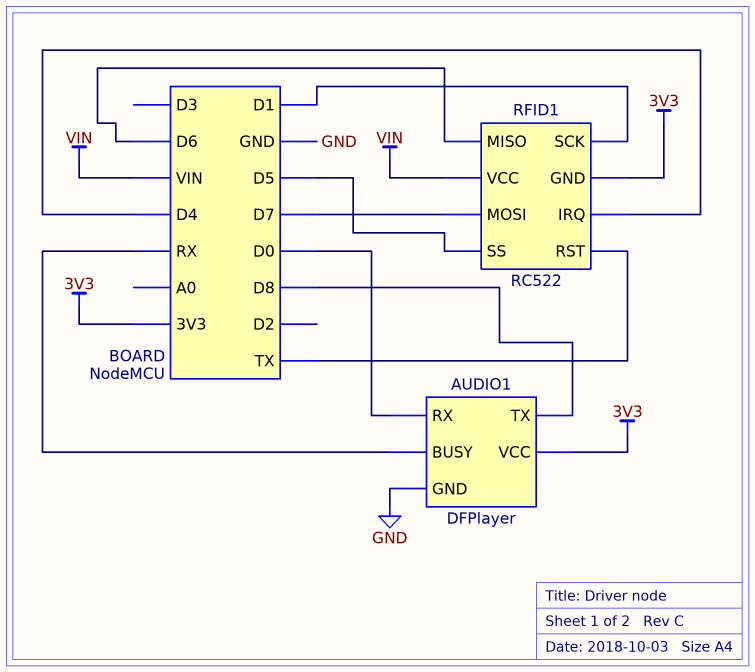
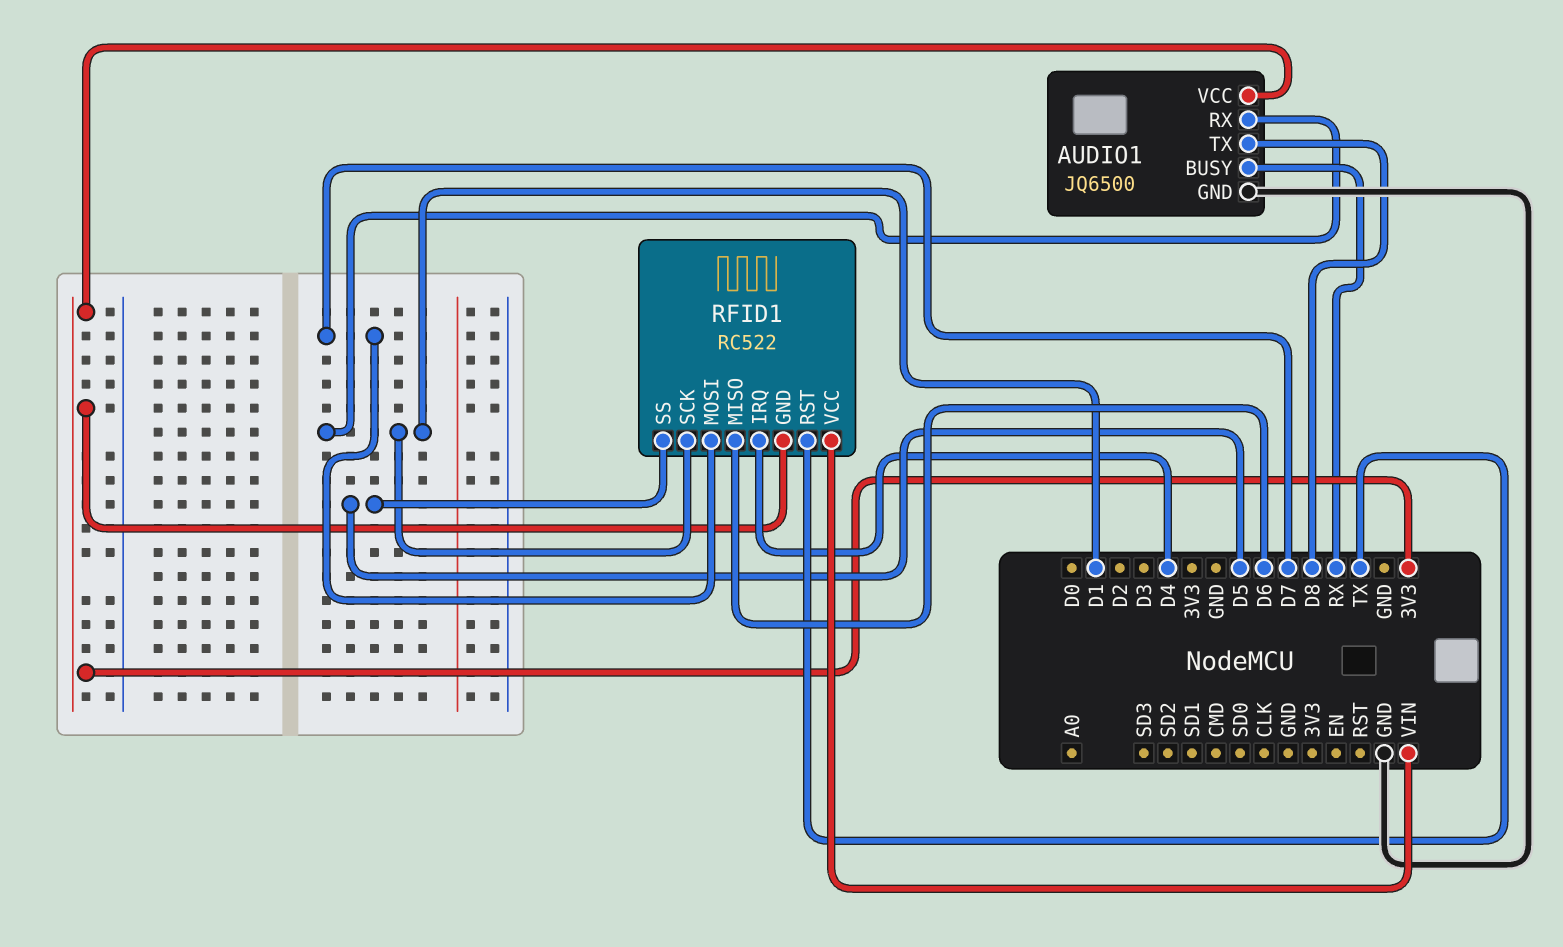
AUDIO1: DFPlayer -> JQ6500
AUDIO1 pin RX: D0 -> D1

